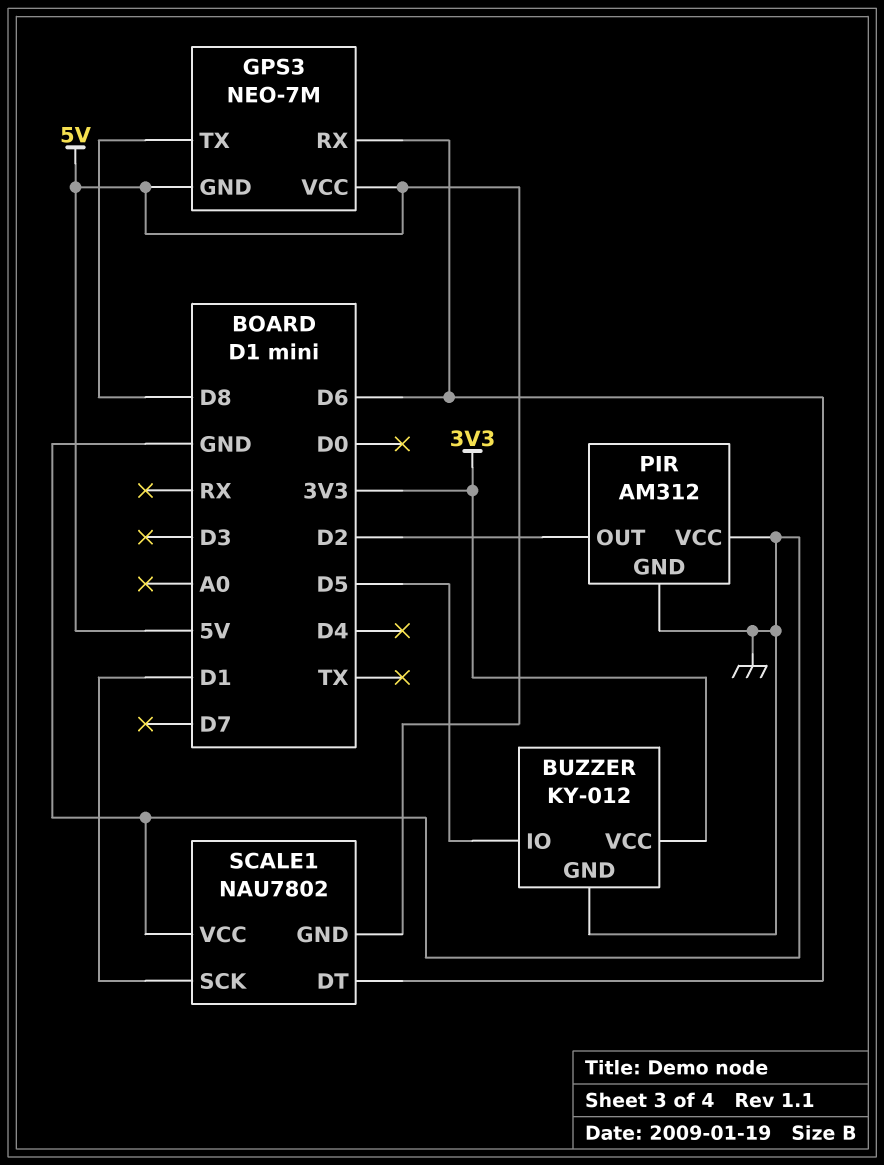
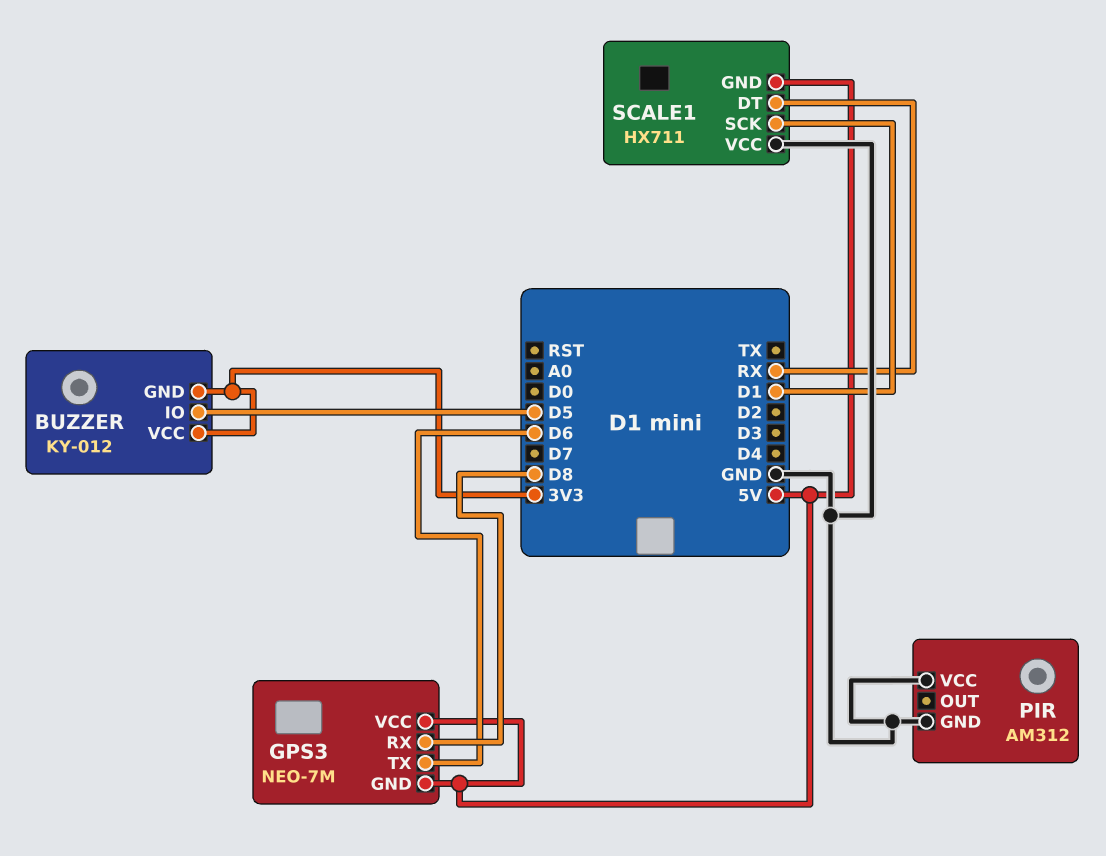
BUZZER pin GND: GND -> 3V3
GPS3 pin RX: D6 -> D8
GPS3 pin TX: D8 -> D6
PIR pin OUT: D2 -> none
SCALE1: NAU7802 -> HX711
SCALE1 pin DT: D6 -> RX

